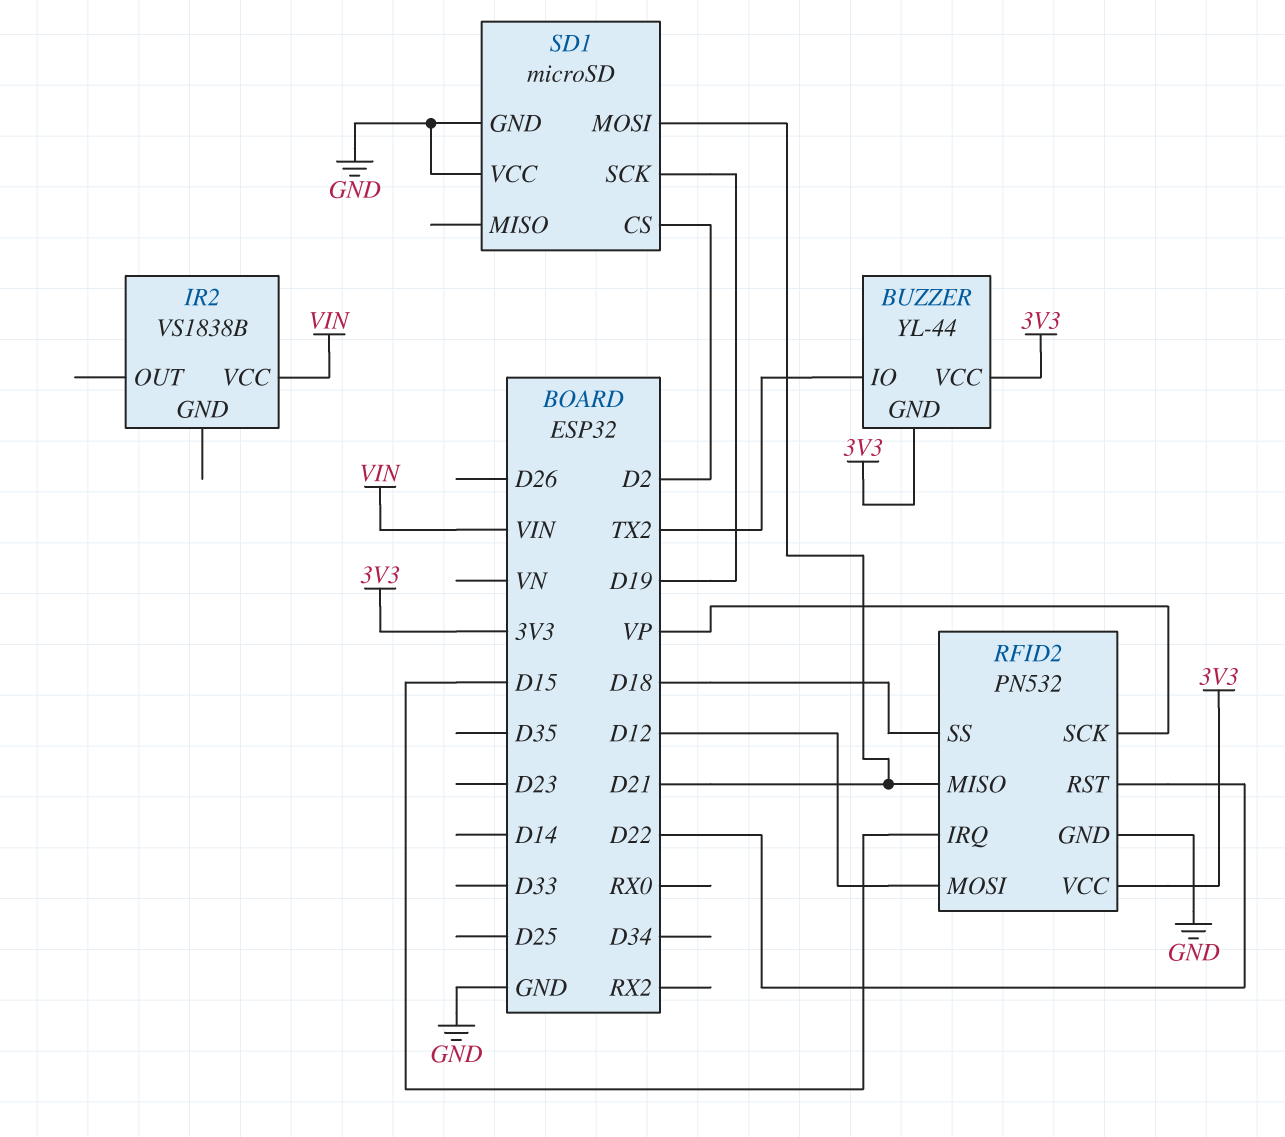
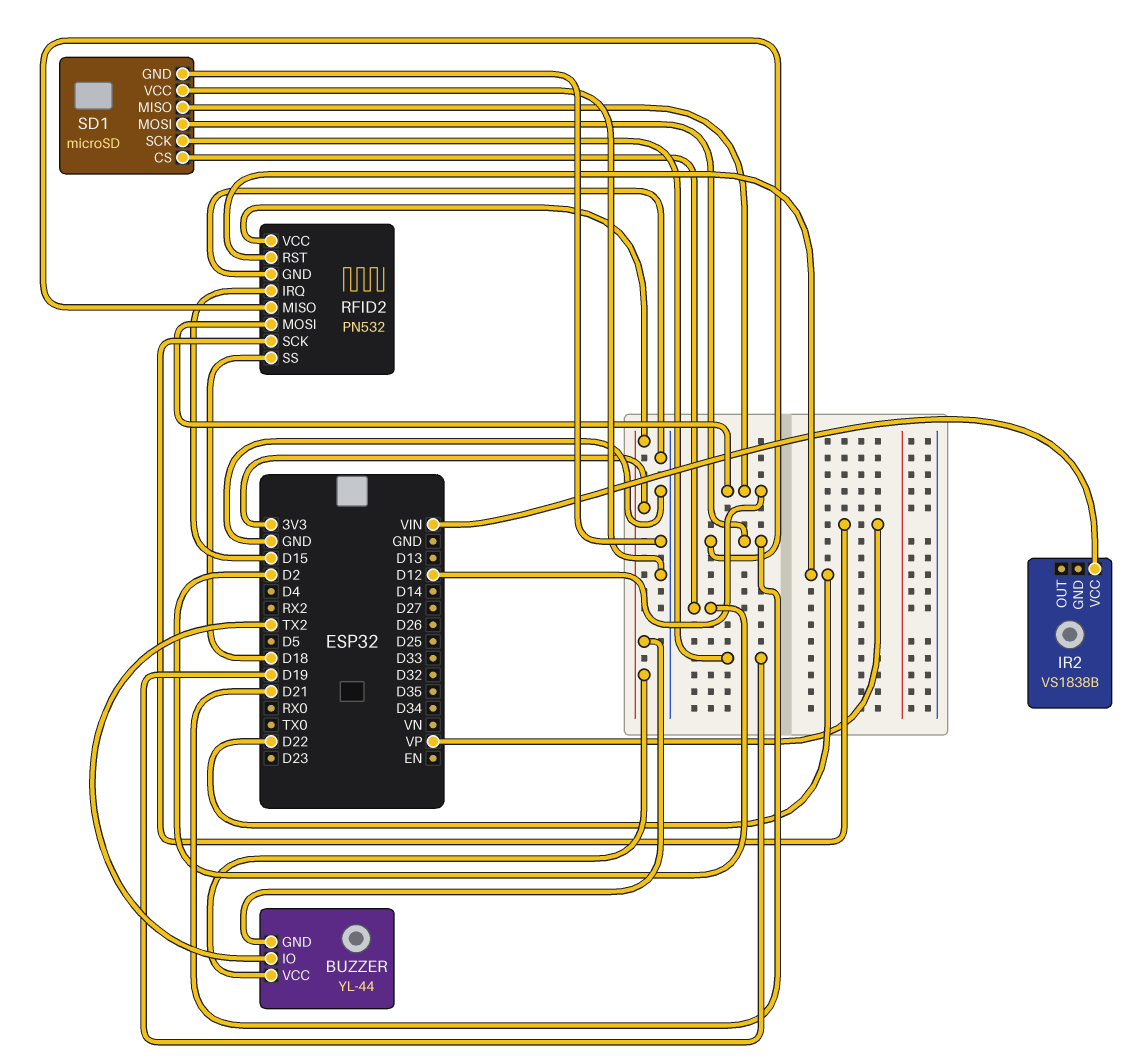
SD1 pin MISO: none -> D12

